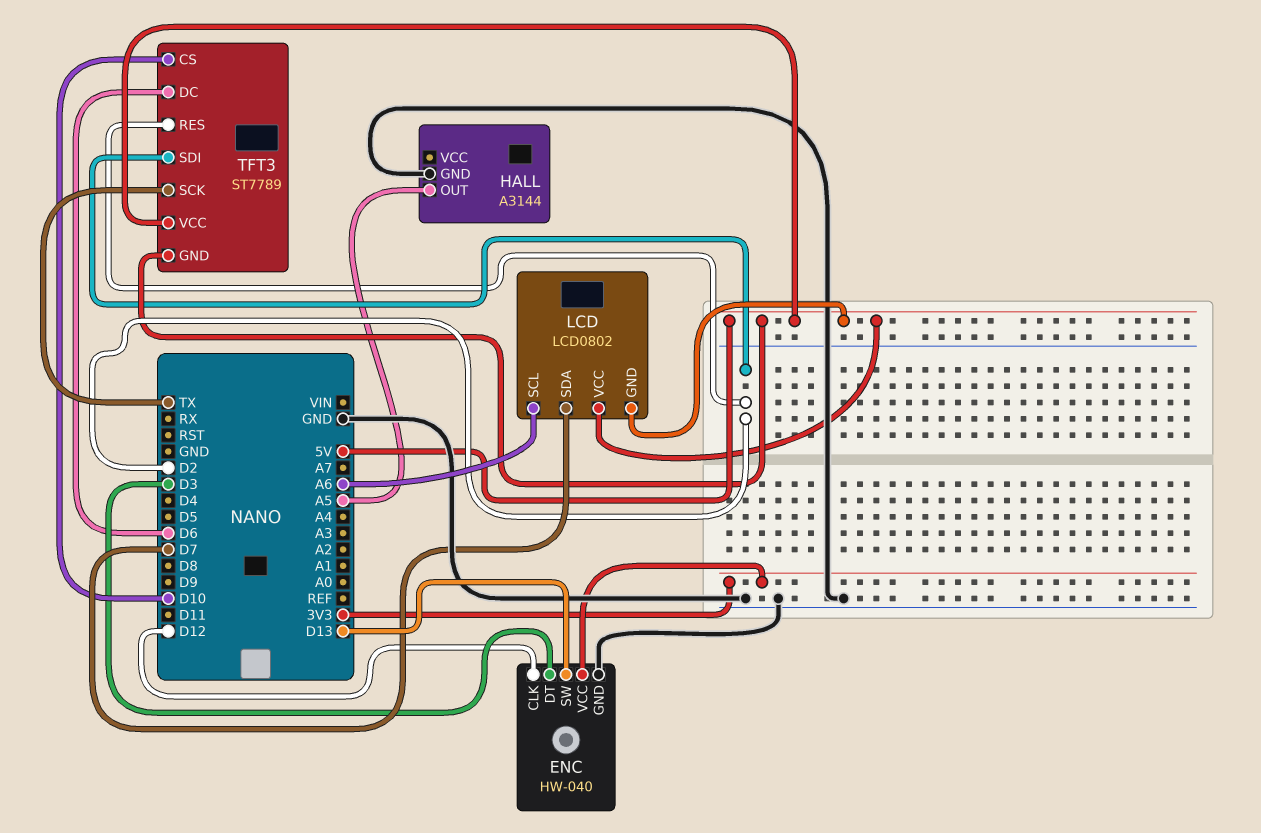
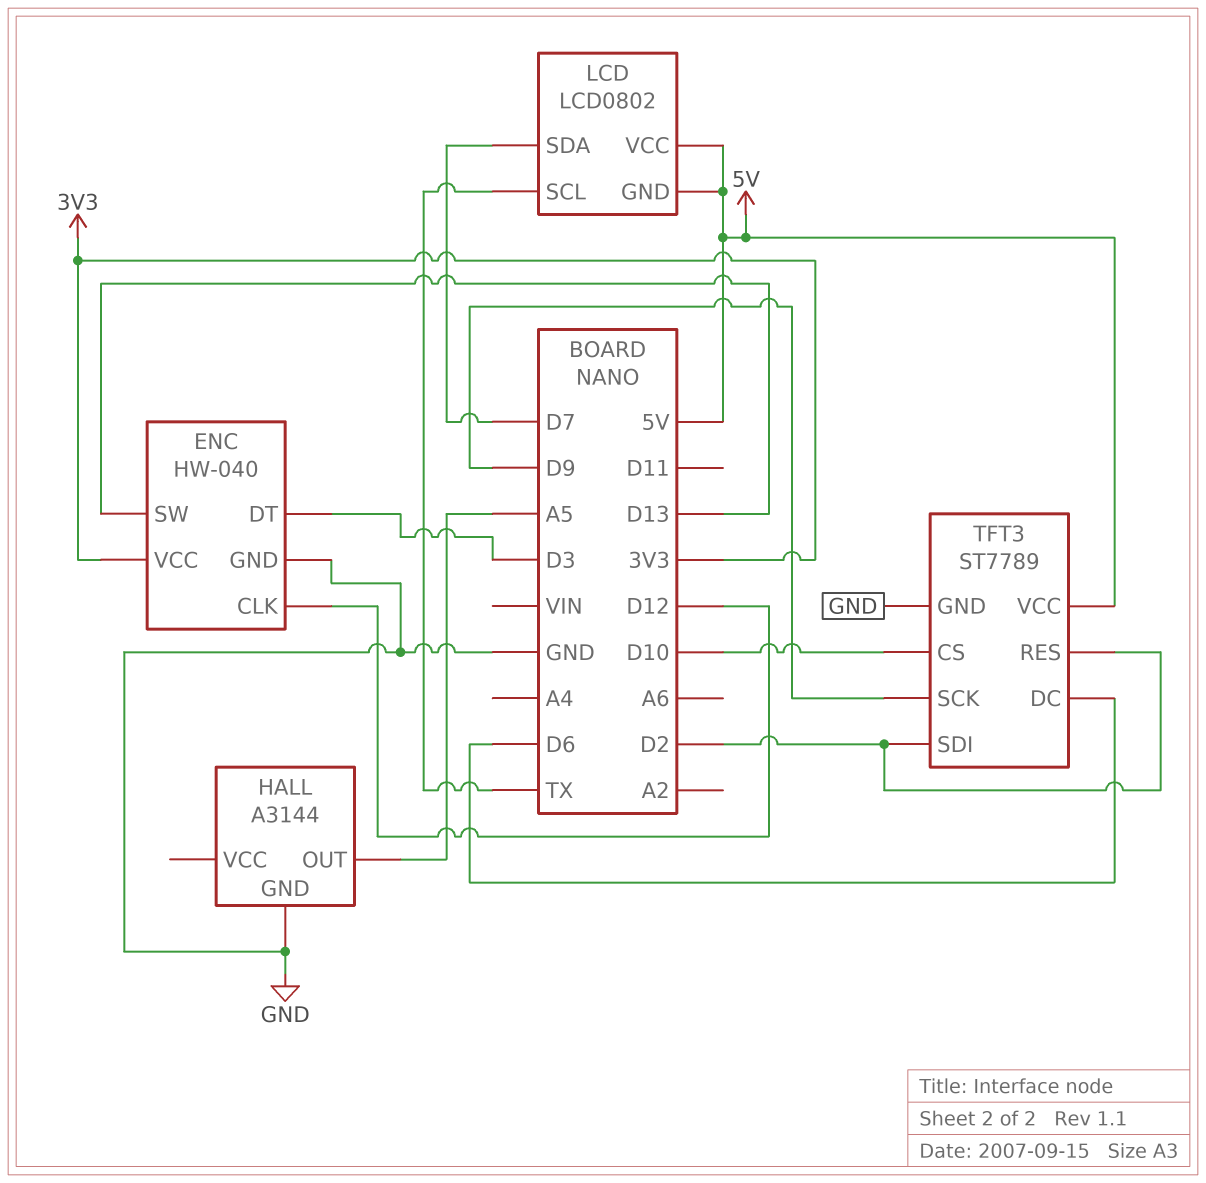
LCD pin SCL: A6 -> TX
TFT3 pin GND: 5V -> GND
TFT3 pin SCK: TX -> D9

